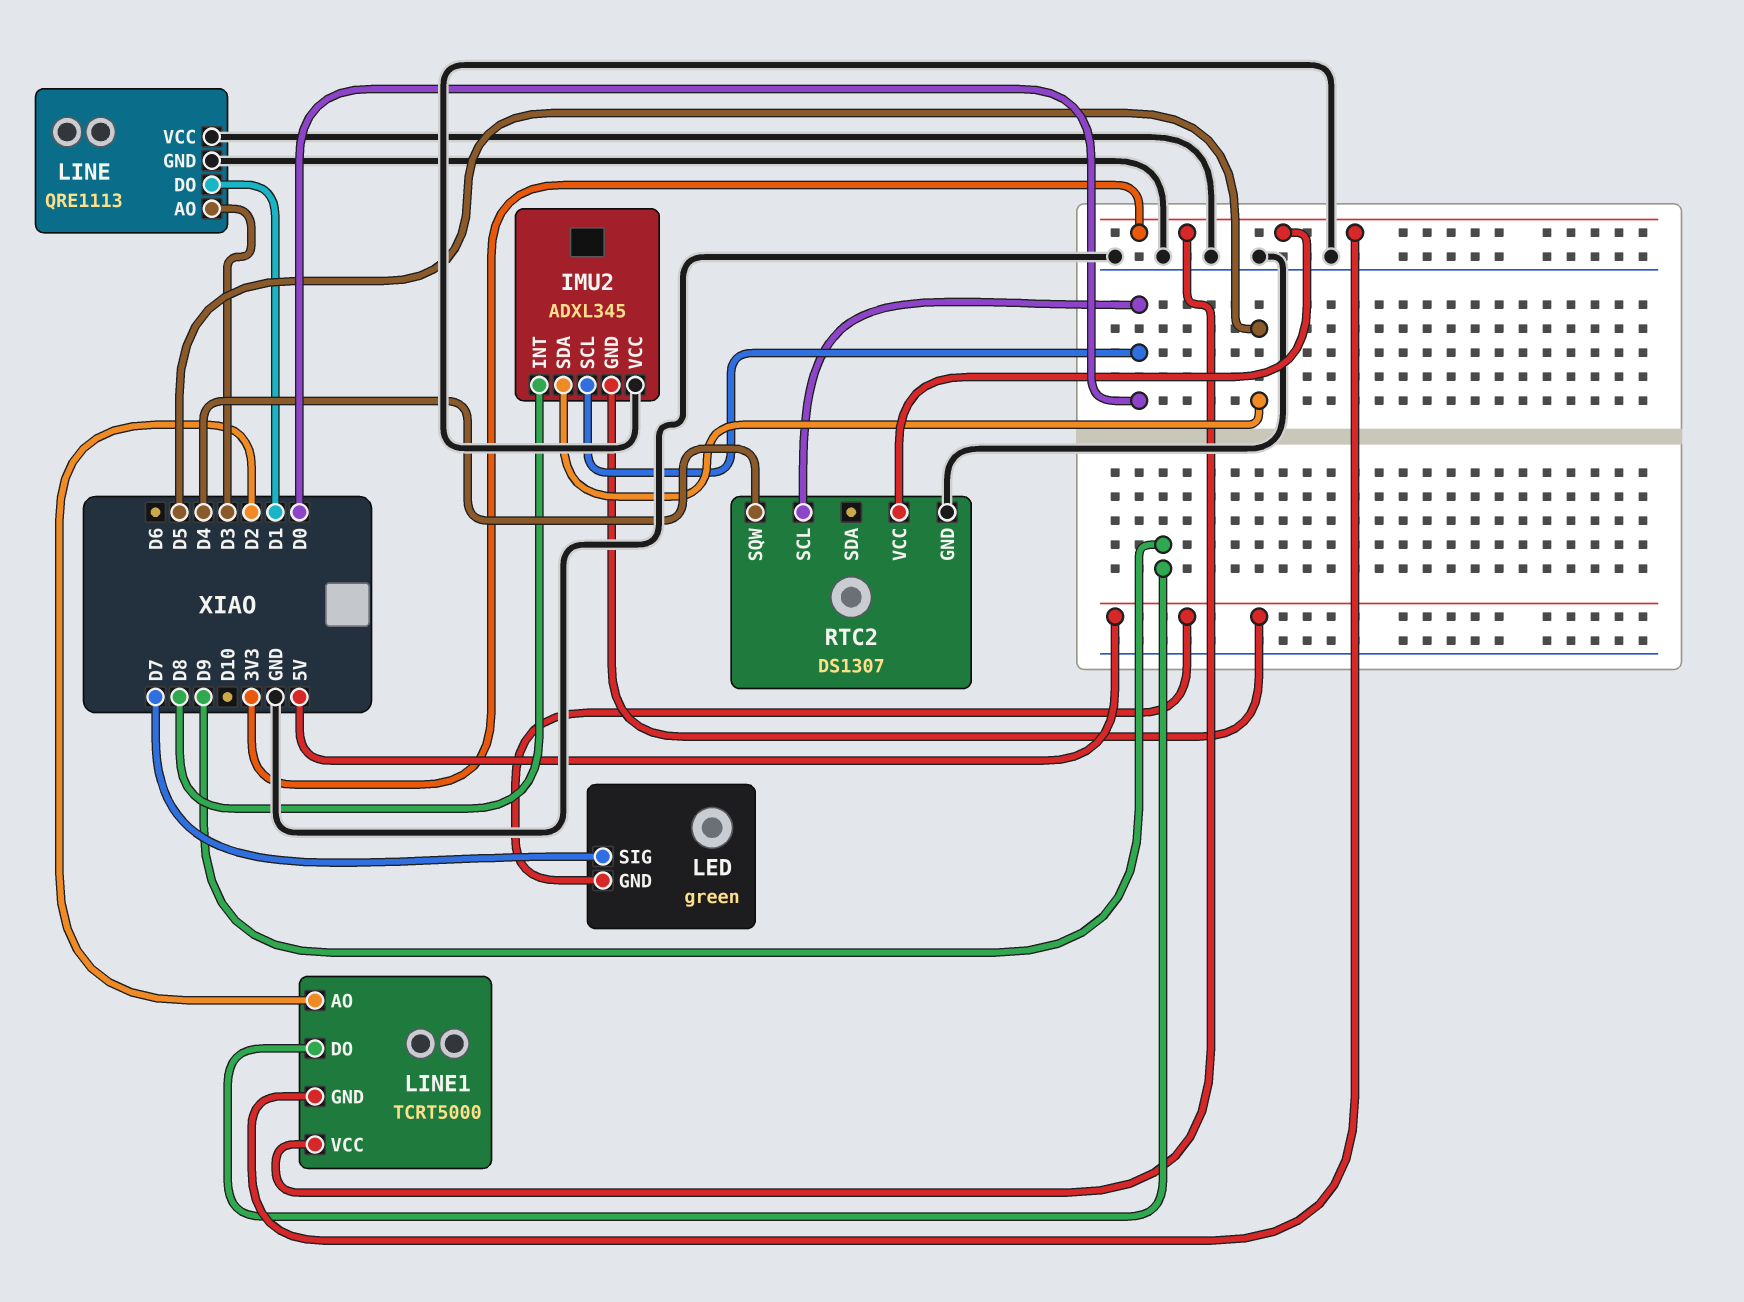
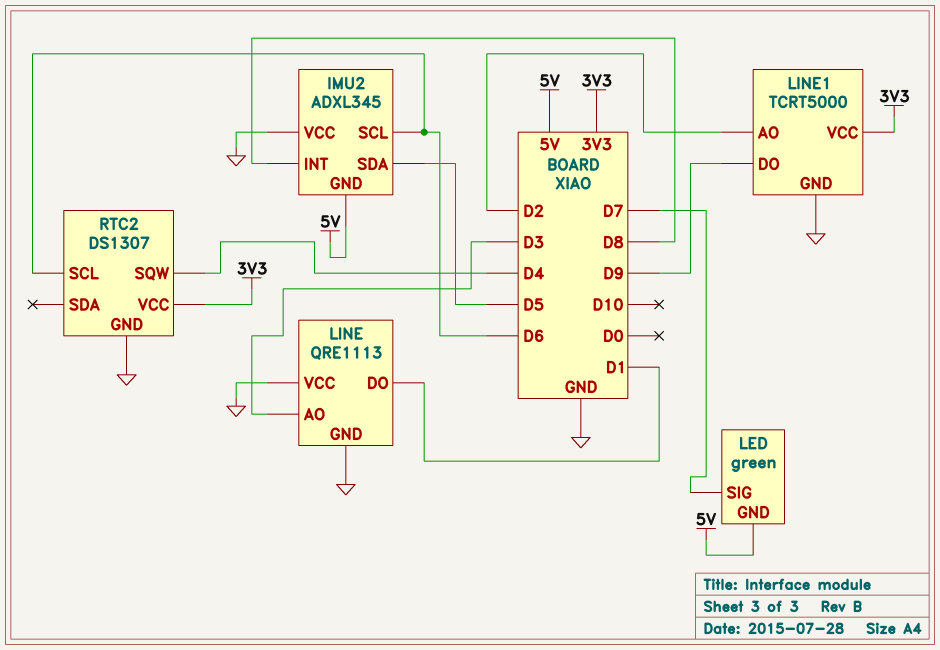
IMU2 pin SCL: D0 -> D6
LINE1 pin GND: 3V3 -> GND
RTC2 pin SCL: D0 -> D6

